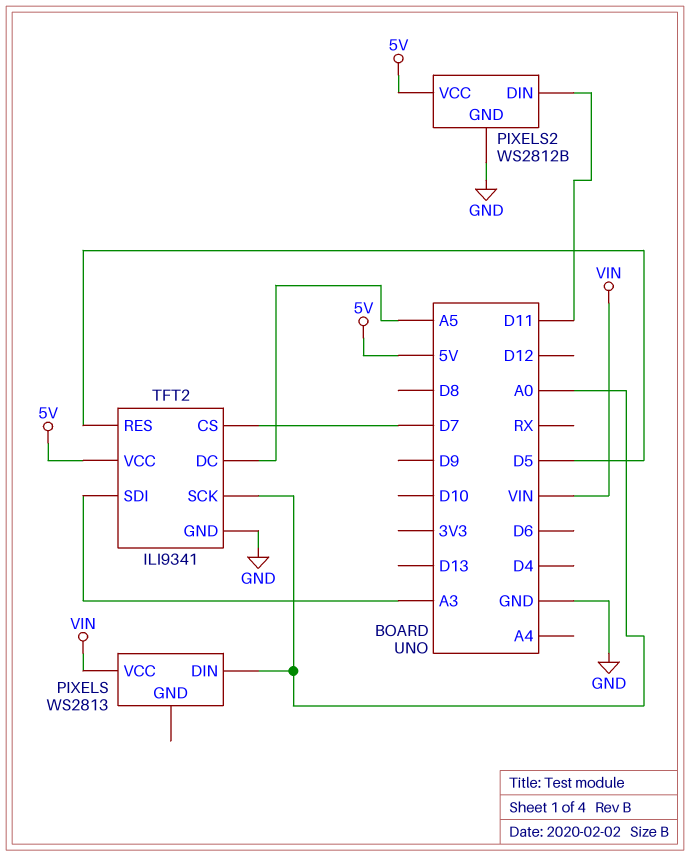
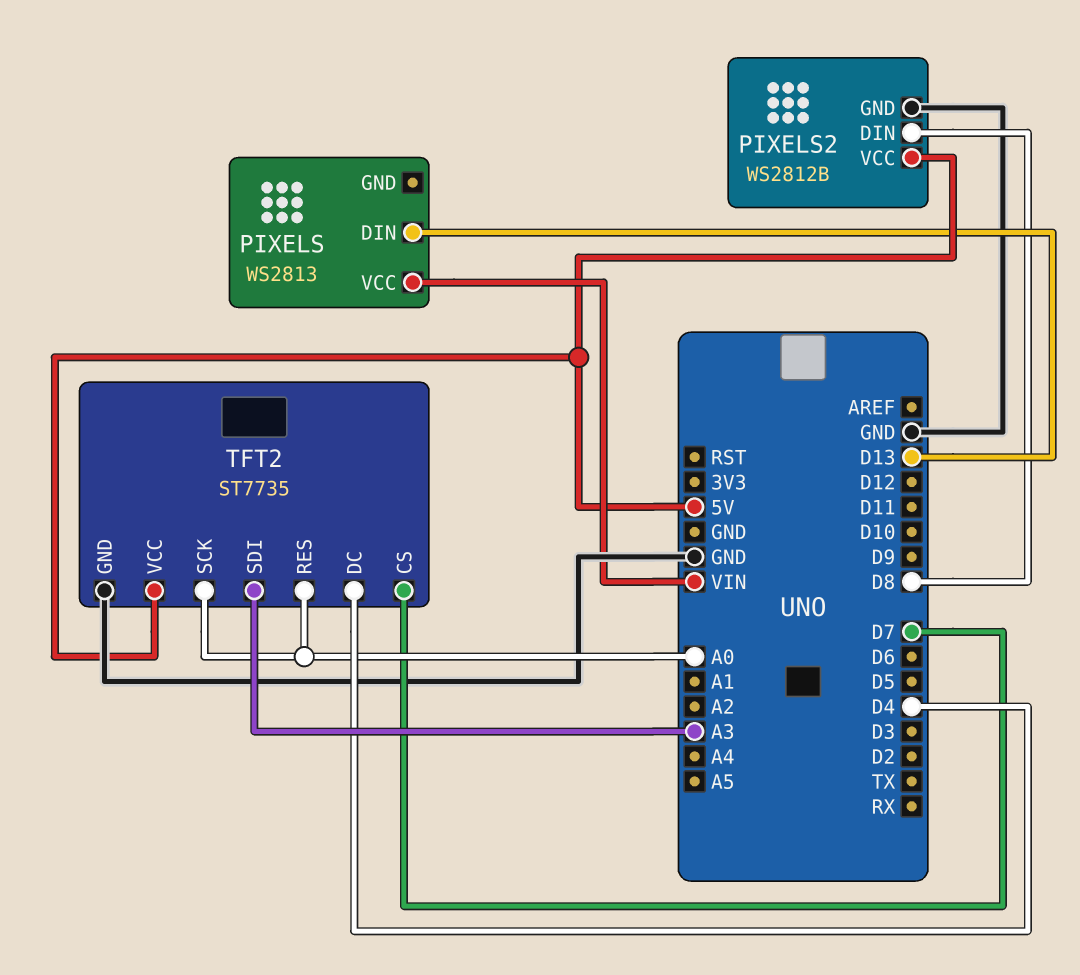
PIXELS pin DIN: A0 -> D13
PIXELS2 pin DIN: D11 -> D8
TFT2: ILI9341 -> ST7735
TFT2 pin DC: A5 -> D4
TFT2 pin RES: D5 -> A0

